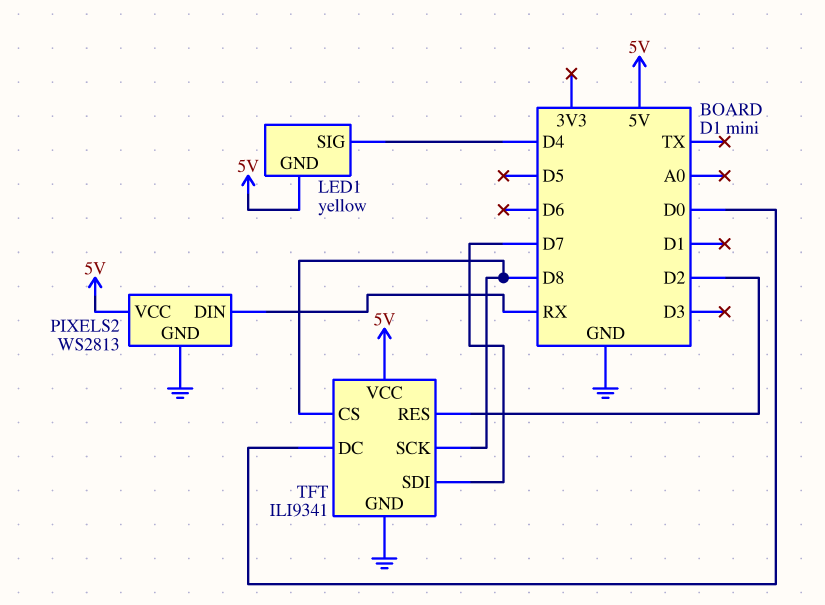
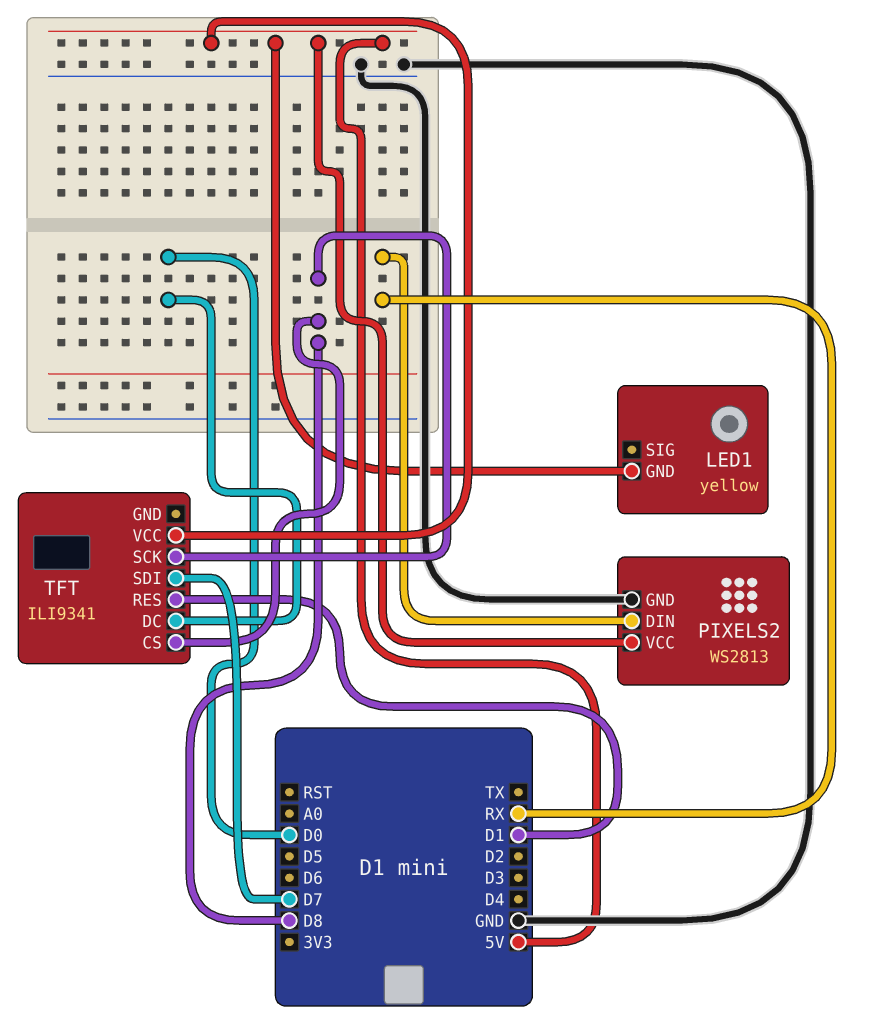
LED1 pin SIG: D4 -> none
TFT pin GND: GND -> none
TFT pin RES: D2 -> D1

